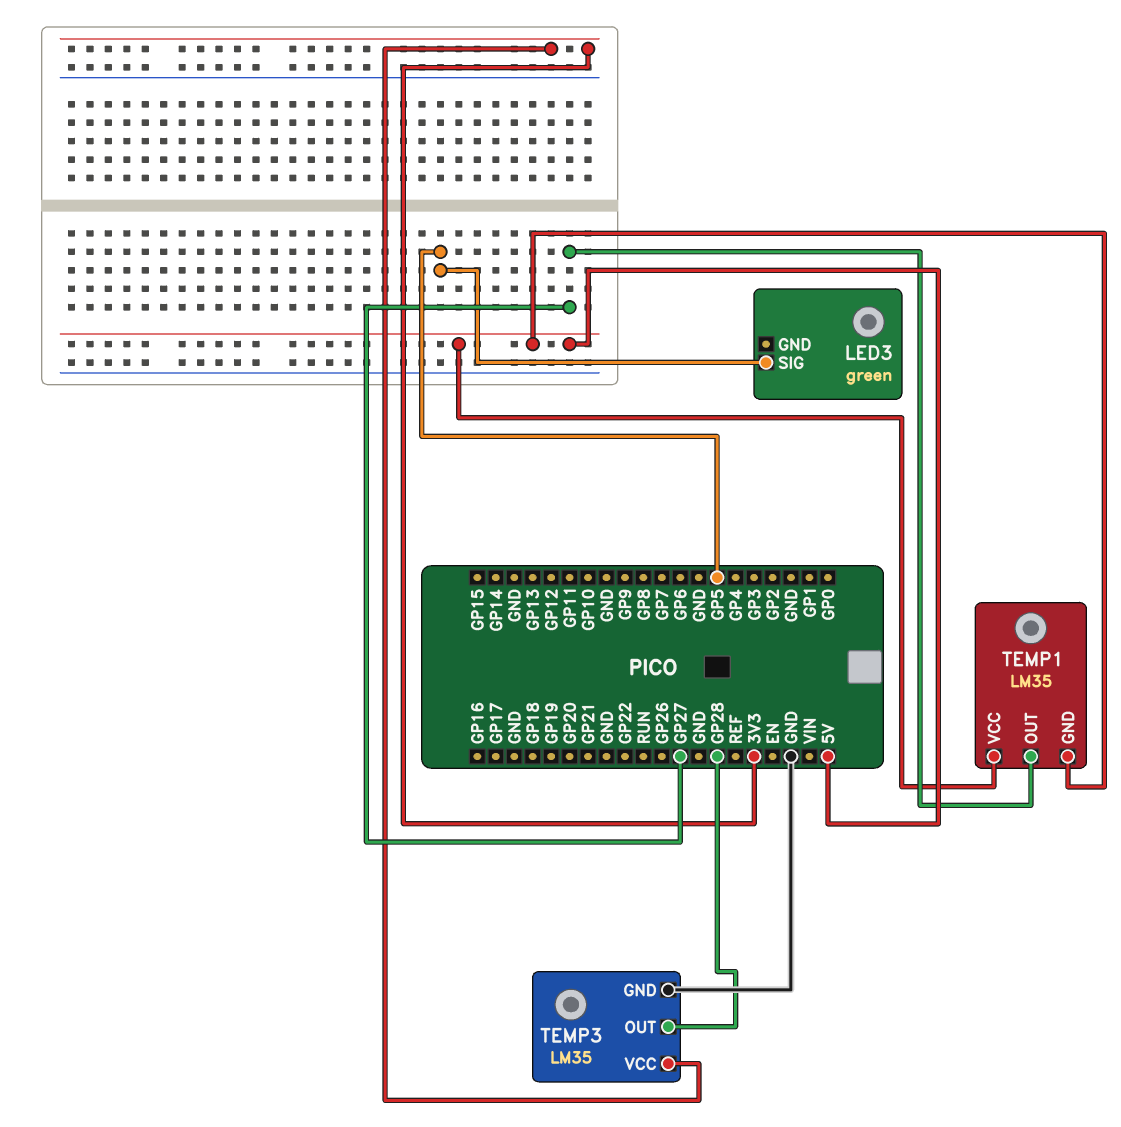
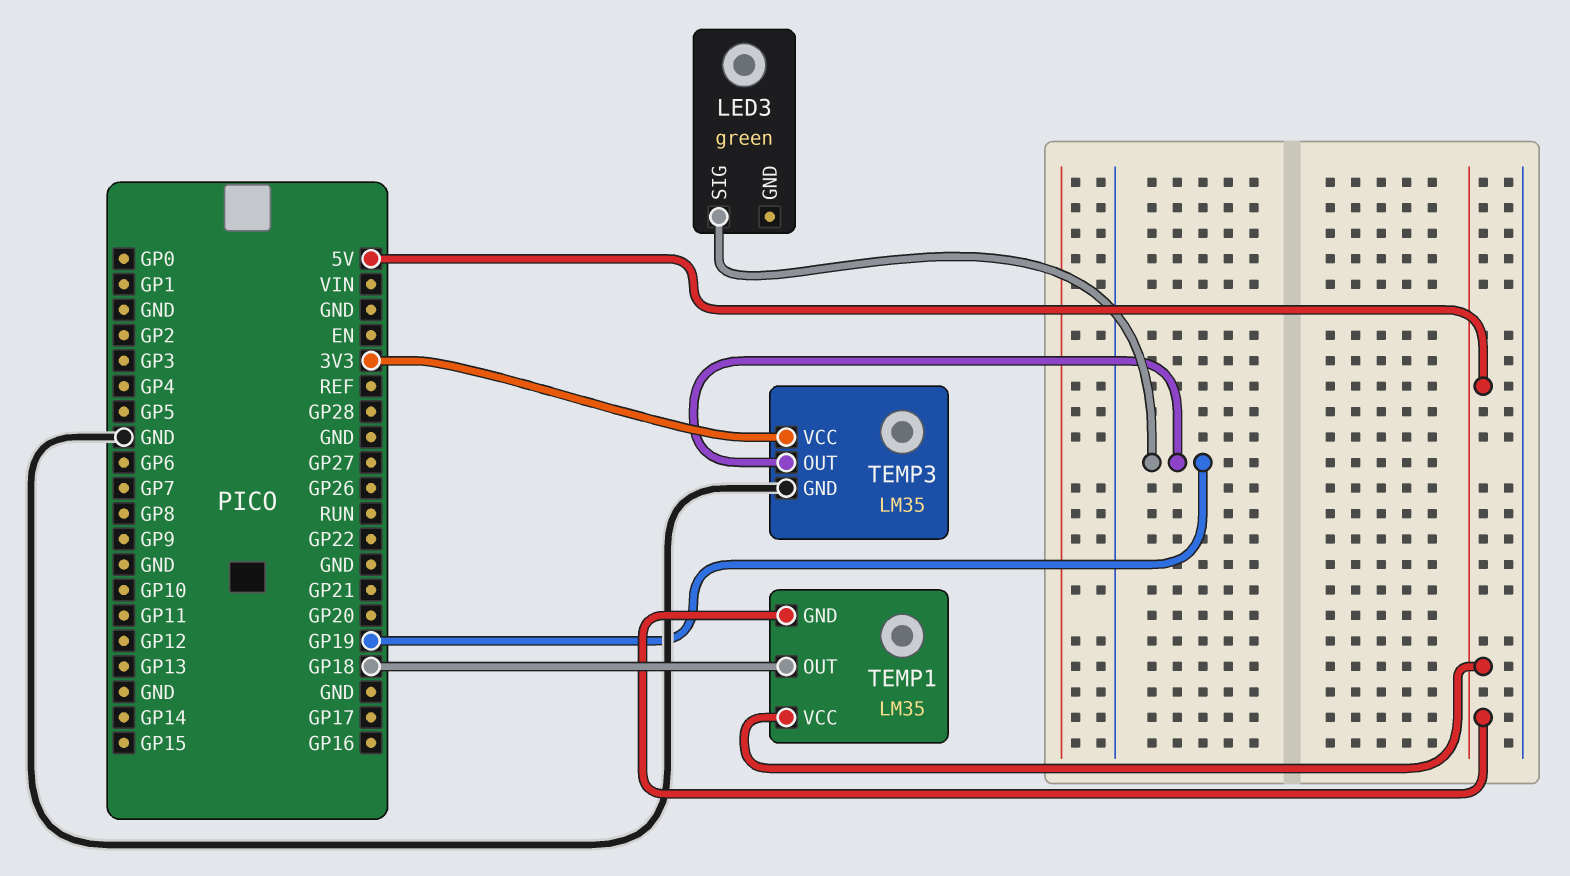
LED3 pin SIG: GP5 -> GP19
TEMP1 pin OUT: GP27 -> GP18
TEMP3 pin OUT: GP28 -> GP19

